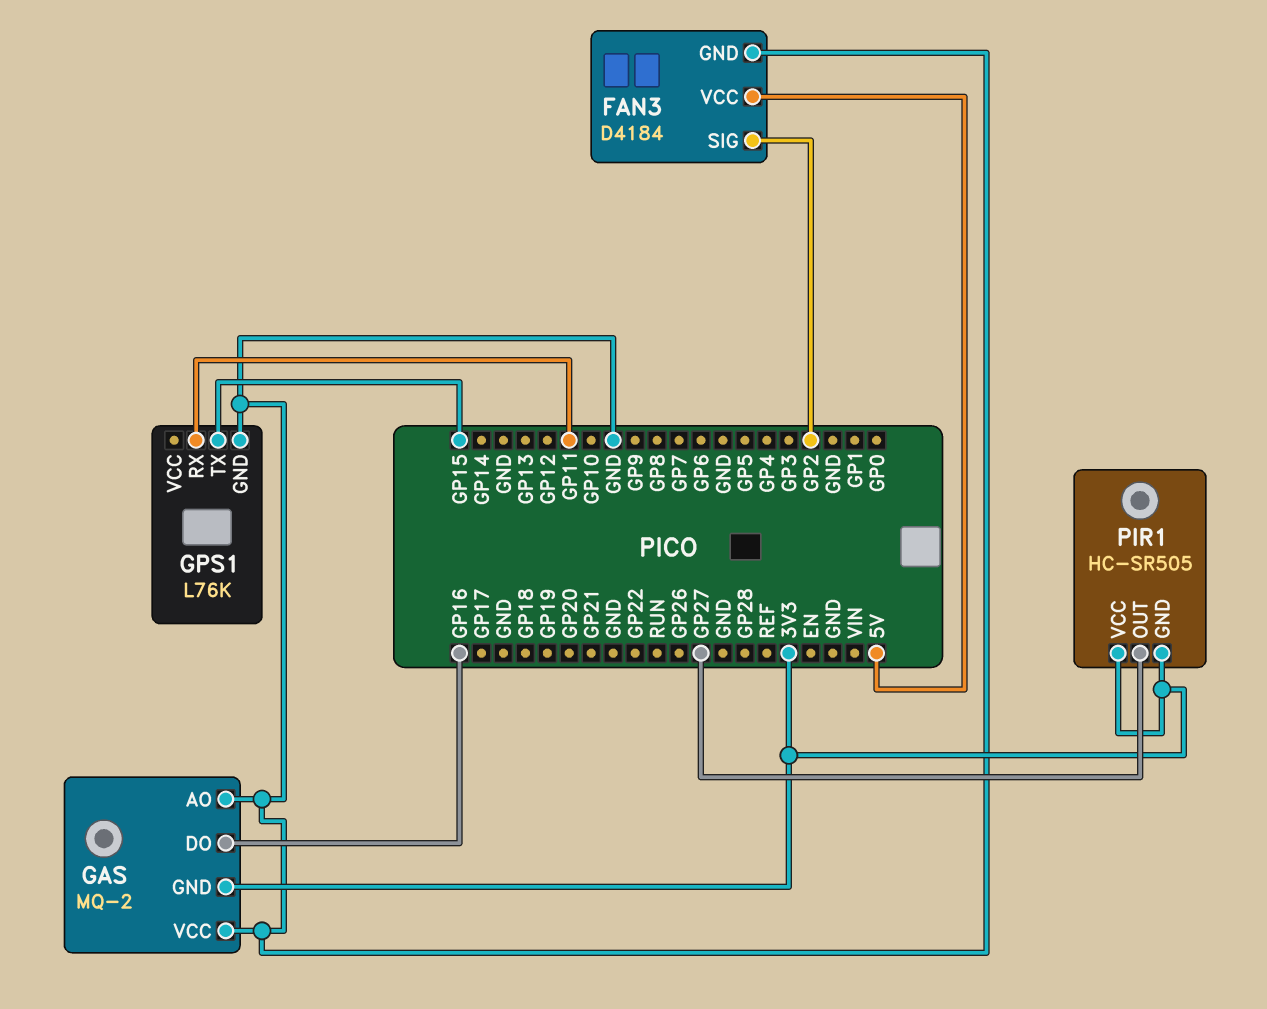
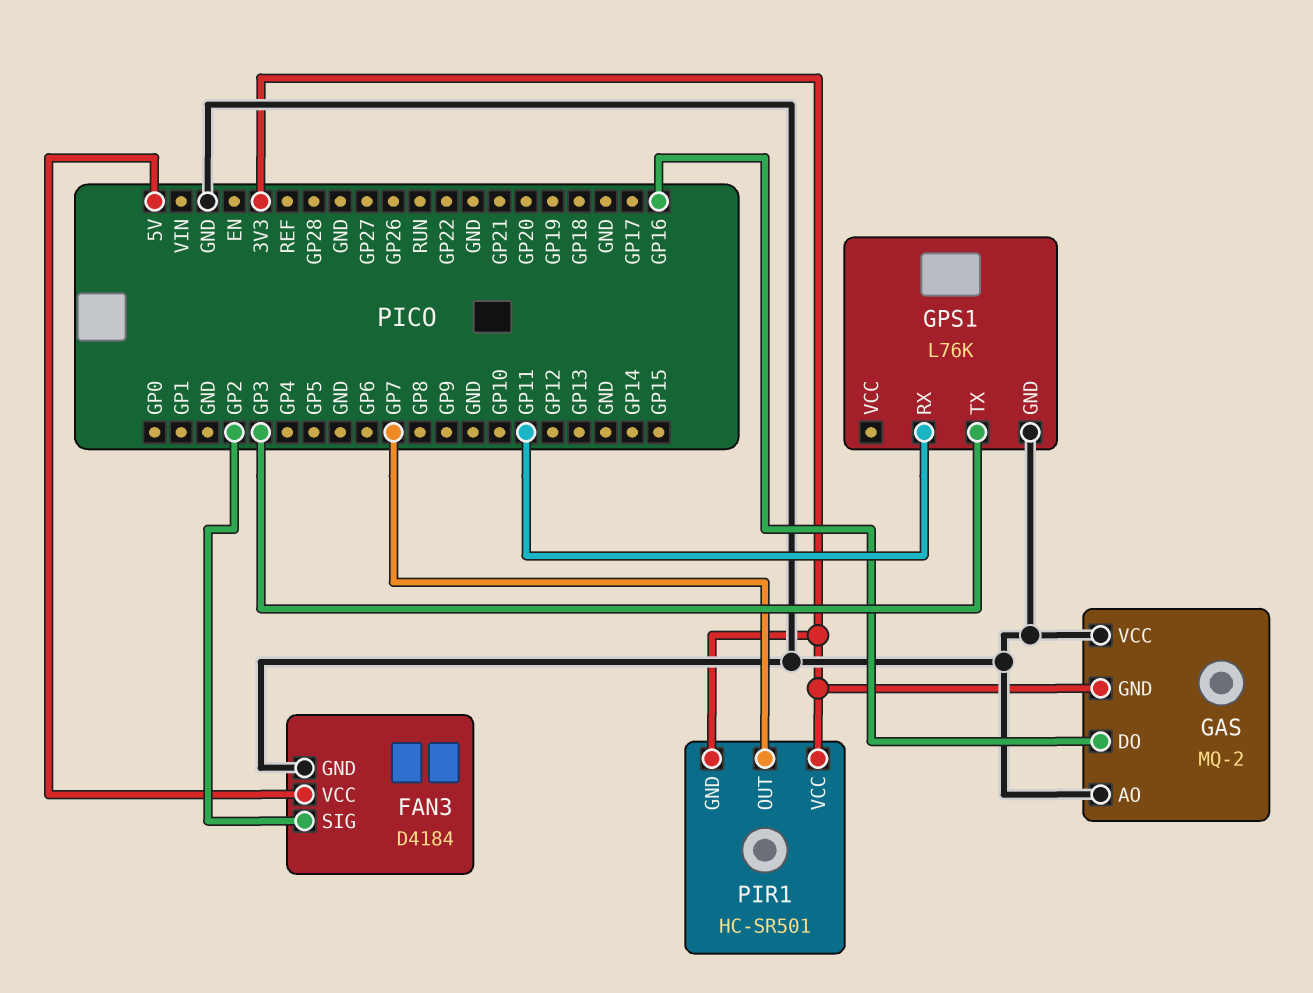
GPS1 pin TX: GP15 -> GP3
PIR1: HC-SR505 -> HC-SR501
PIR1 pin OUT: GP27 -> GP7

